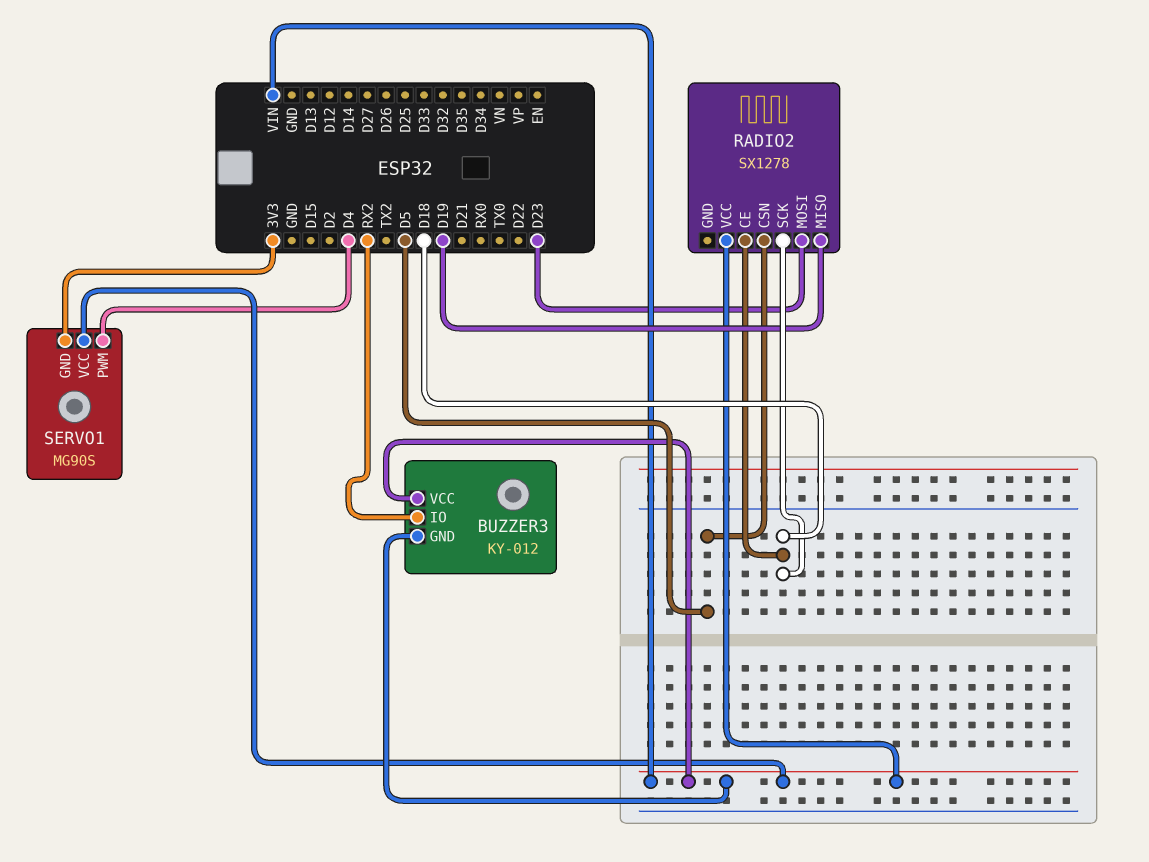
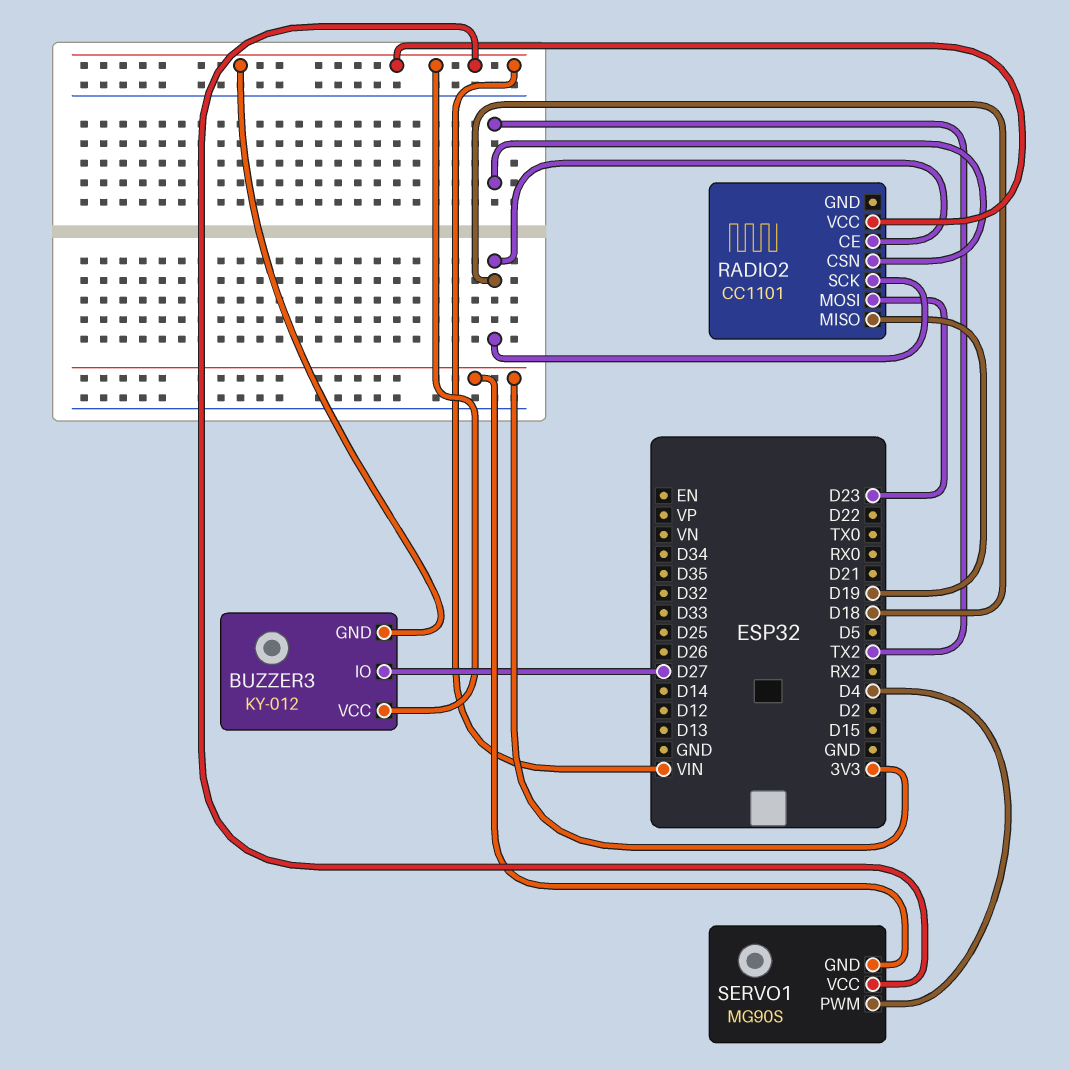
BUZZER3 pin IO: RX2 -> D27
RADIO2: SX1278 -> CC1101
RADIO2 pin CSN: D5 -> TX2

